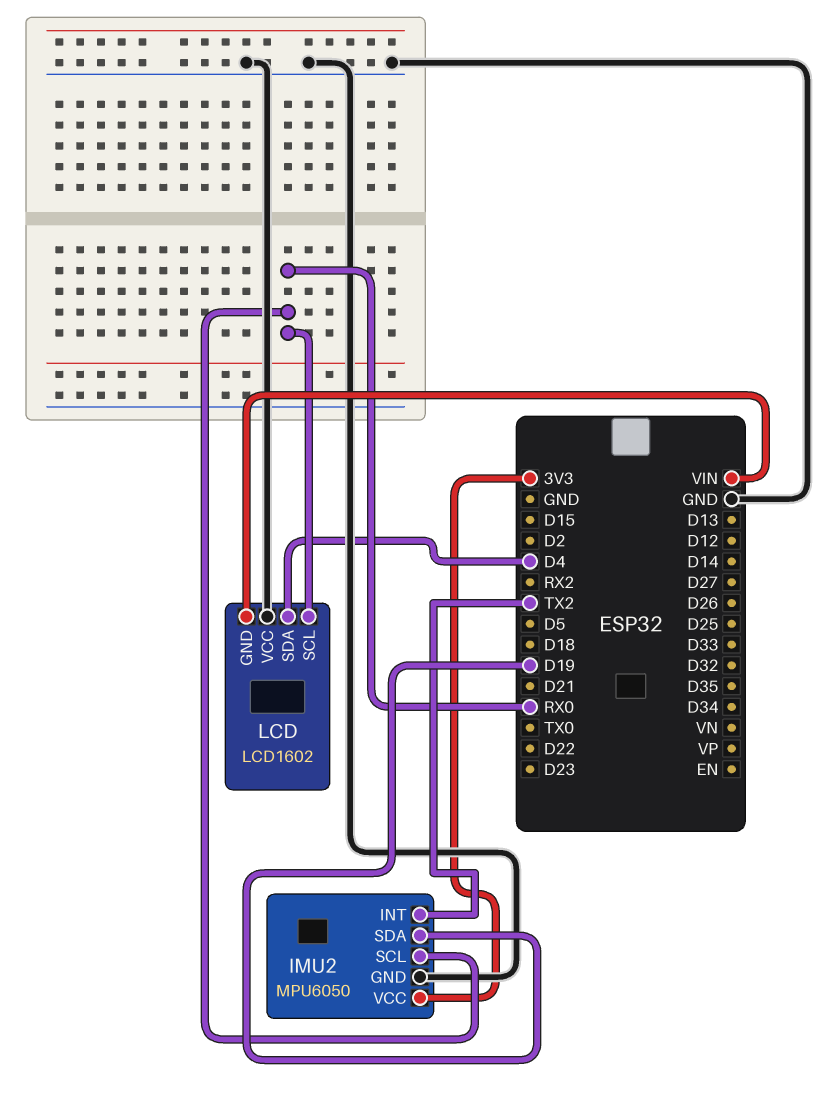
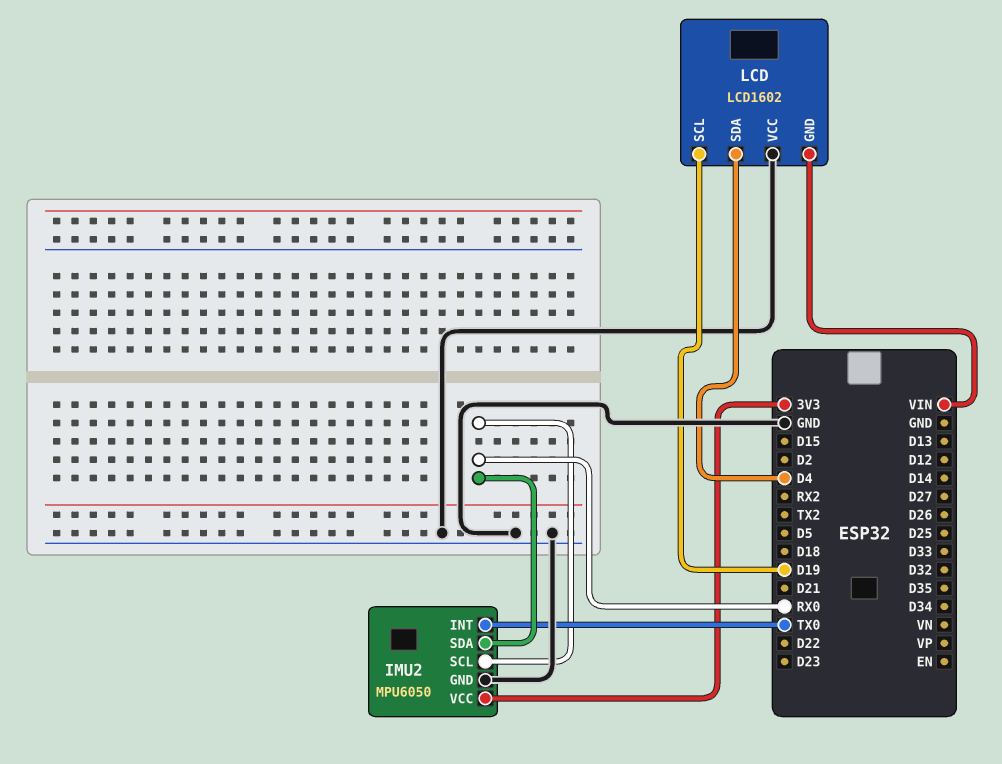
IMU2 pin INT: TX2 -> TX0
IMU2 pin SDA: D19 -> RX0
LCD pin SCL: RX0 -> D19

